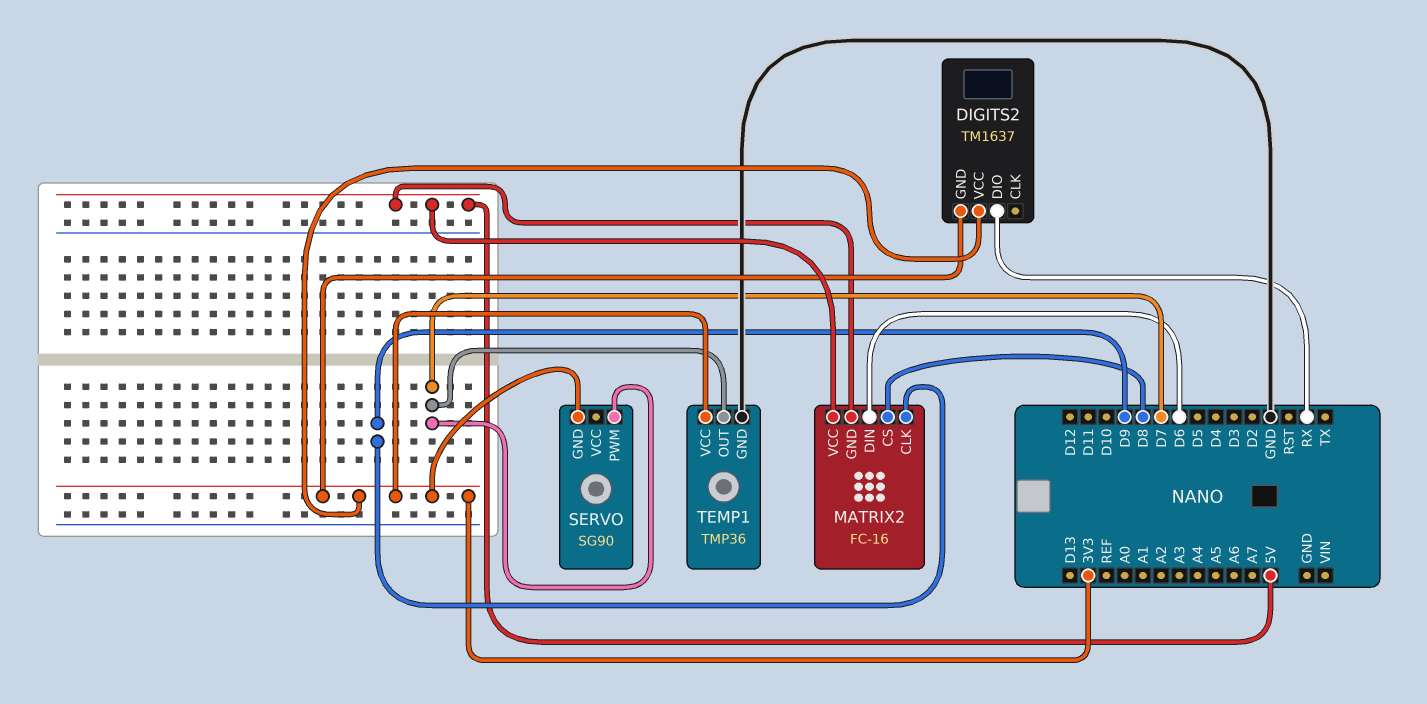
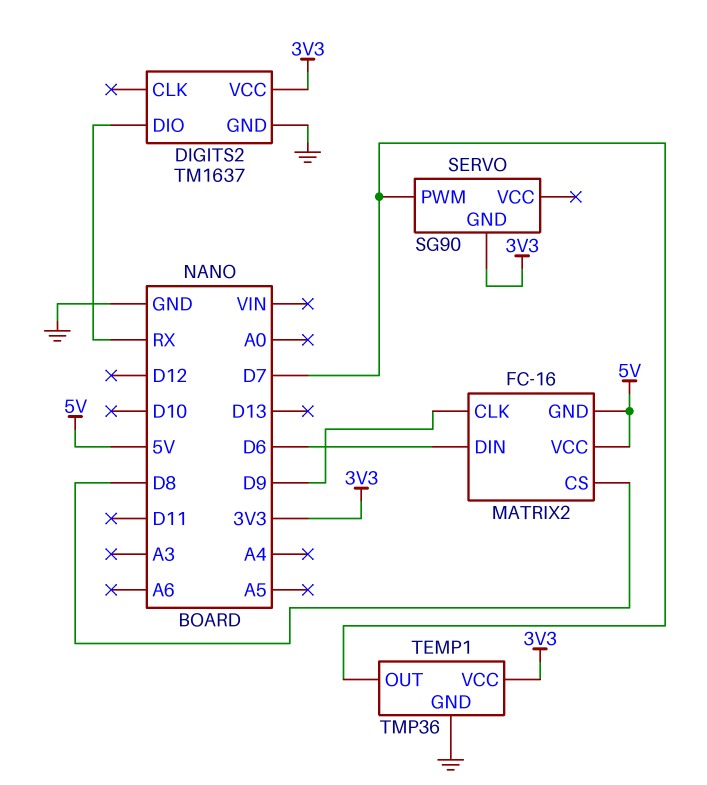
DIGITS2 pin GND: 3V3 -> GND

